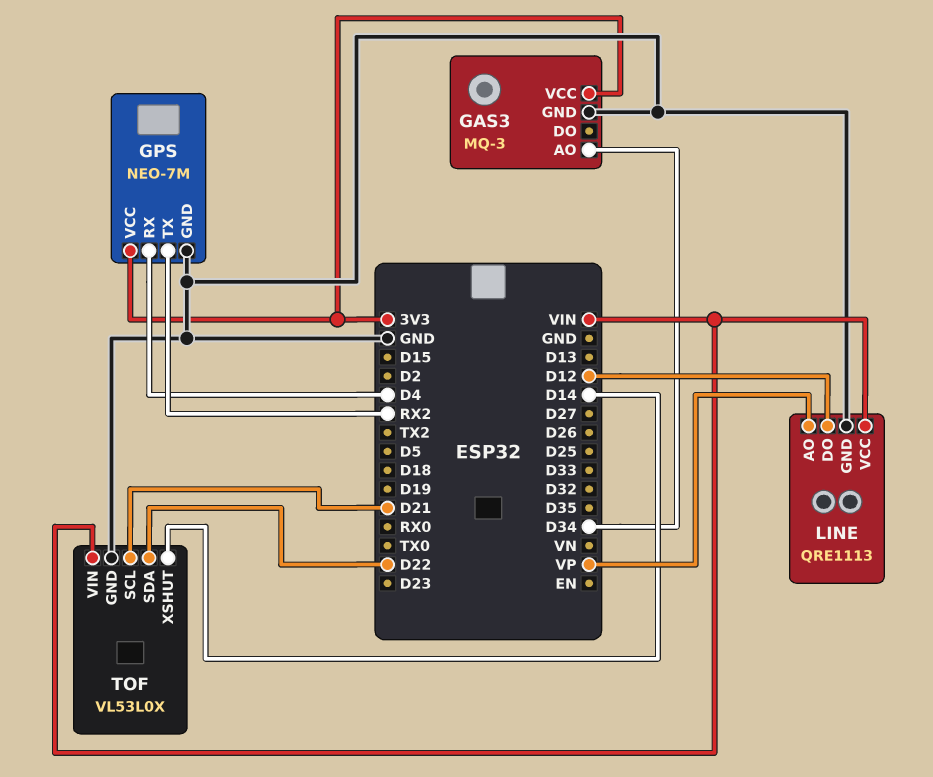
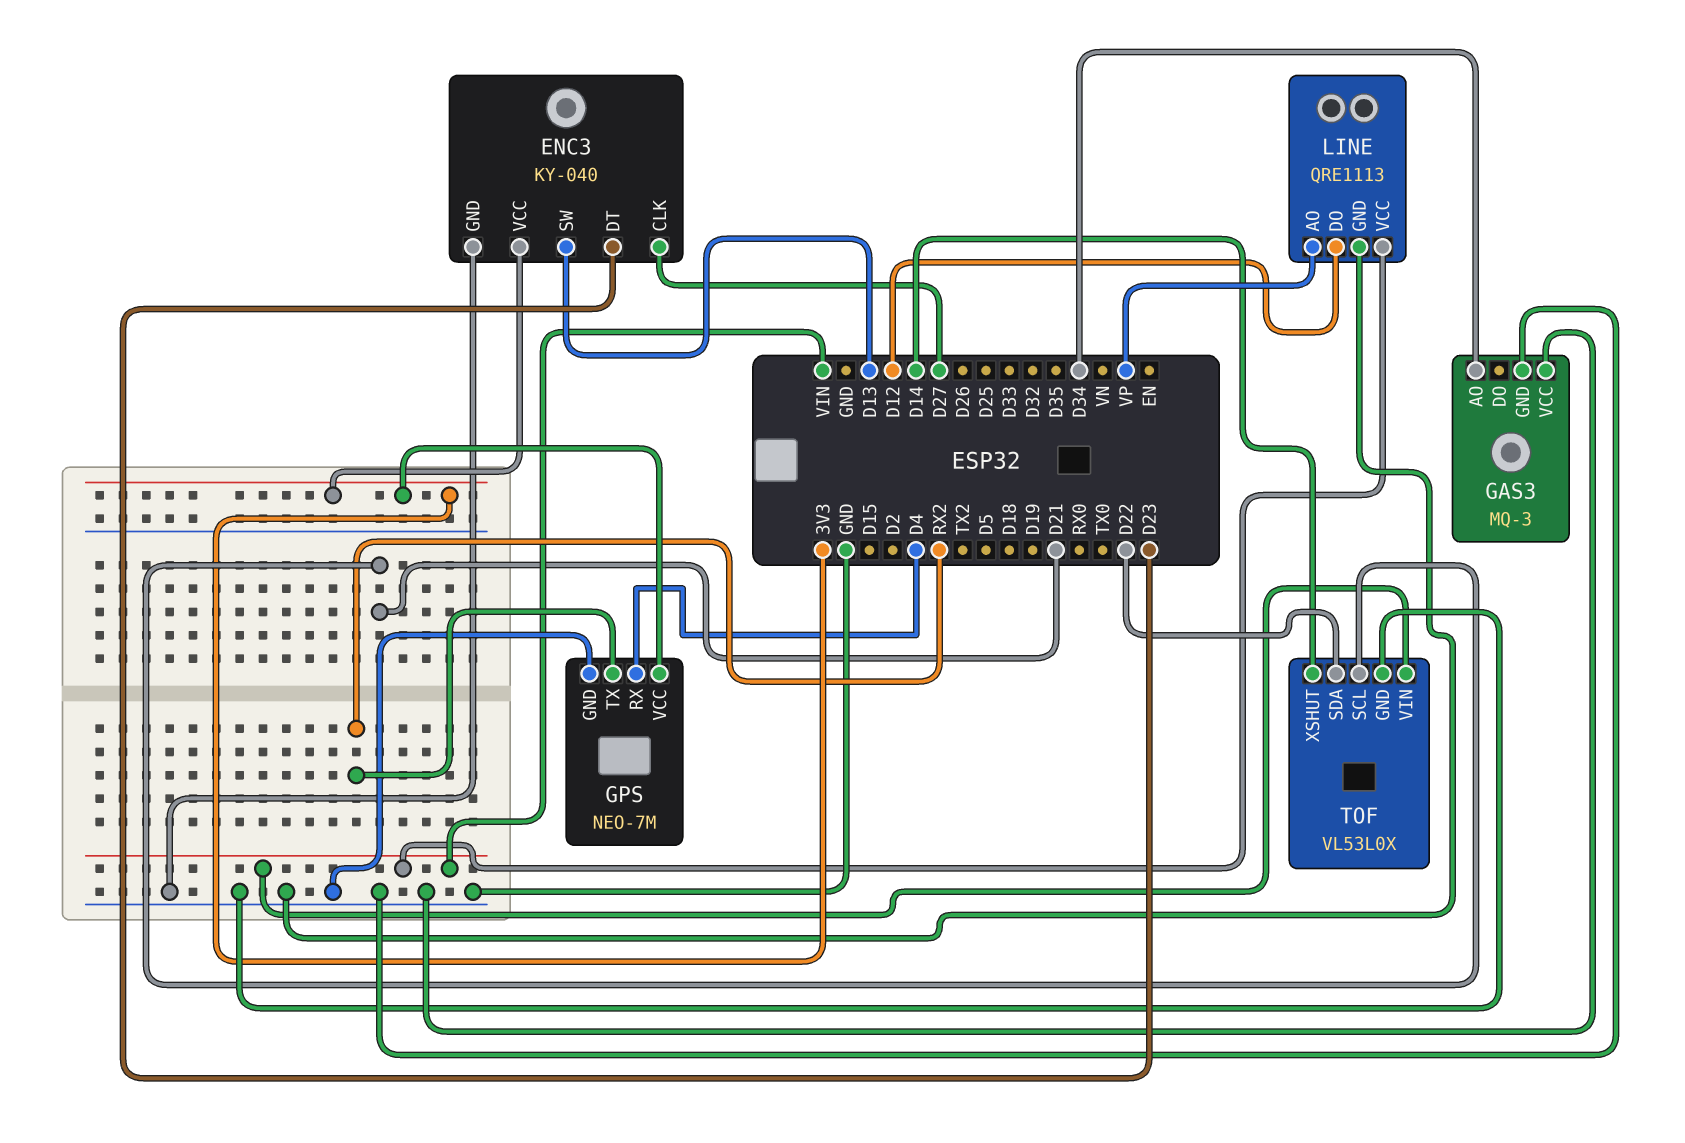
ENC3: none -> KY-040
ENC3 pin CLK: none -> D27
ENC3 pin DT: none -> D23
ENC3 pin GND: none -> GND
ENC3 pin SW: none -> D13
ENC3 pin VCC: none -> 3V3
GAS3 pin VCC: 3V3 -> GND

